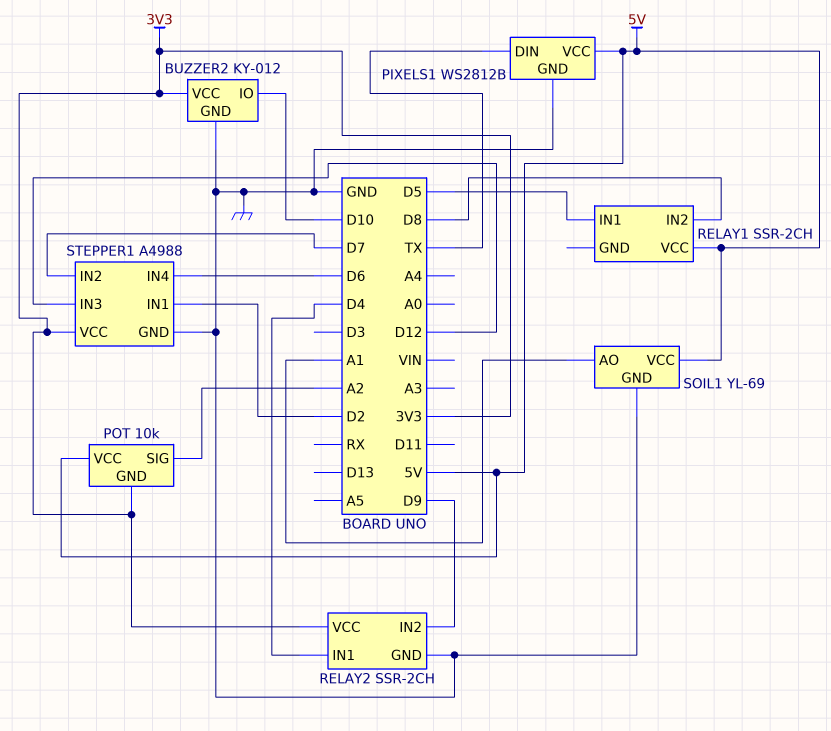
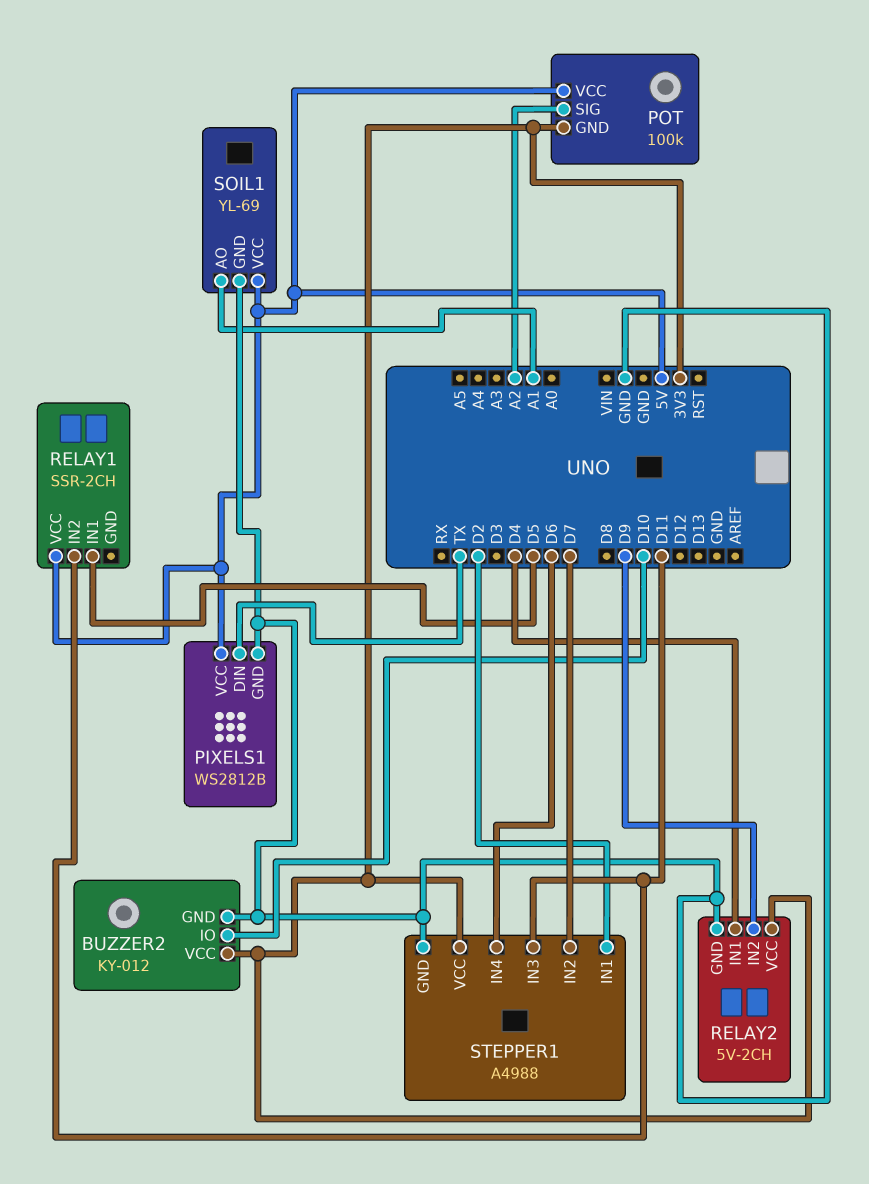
POT: 10k -> 100k
RELAY1 pin IN2: D8 -> D11
RELAY2: SSR-2CH -> 5V-2CH
STEPPER1 pin IN3: D12 -> D11

